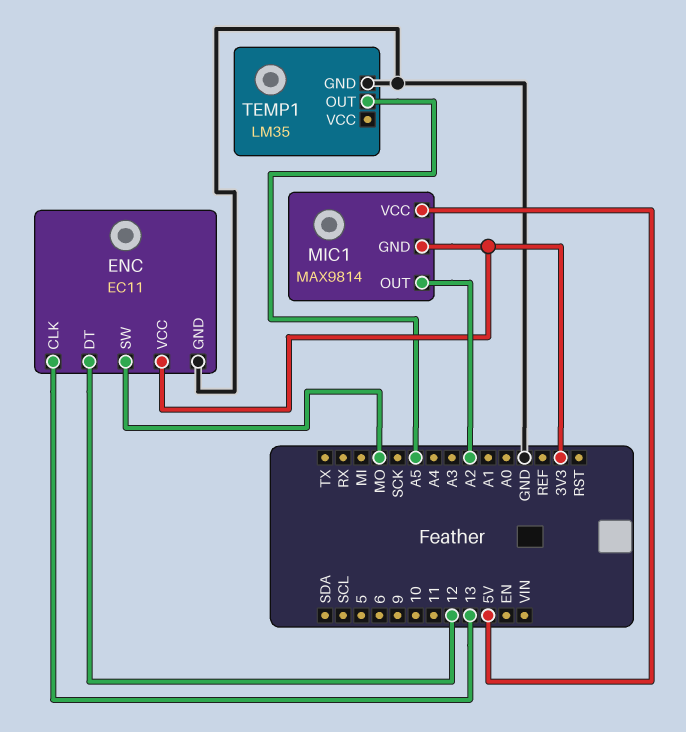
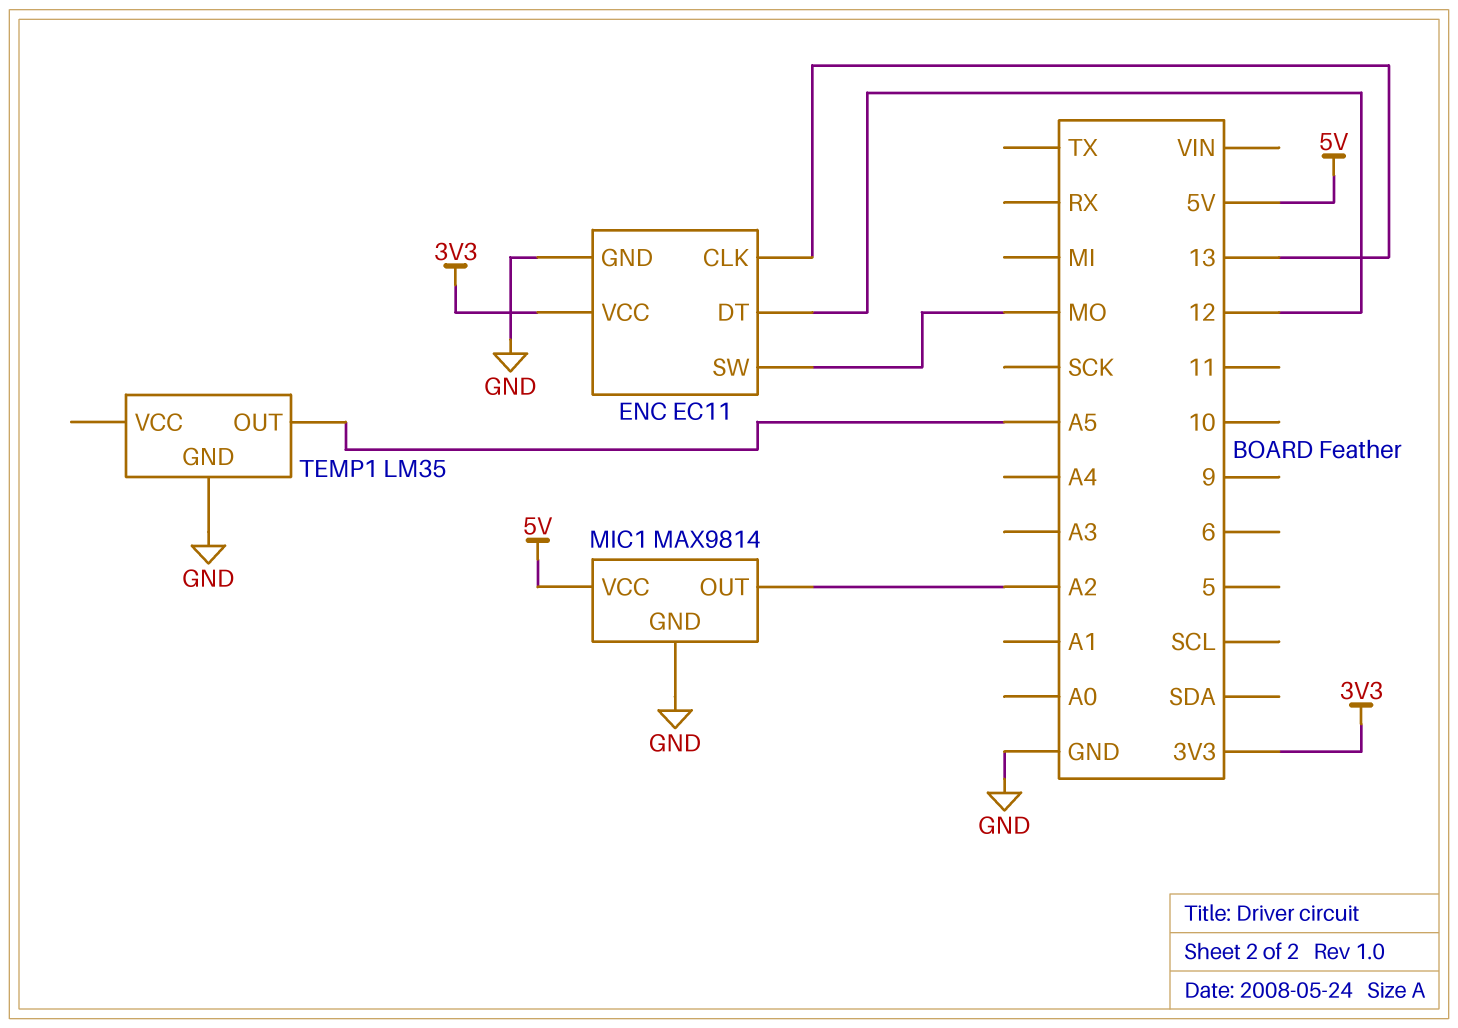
MIC1 pin GND: 3V3 -> GND

